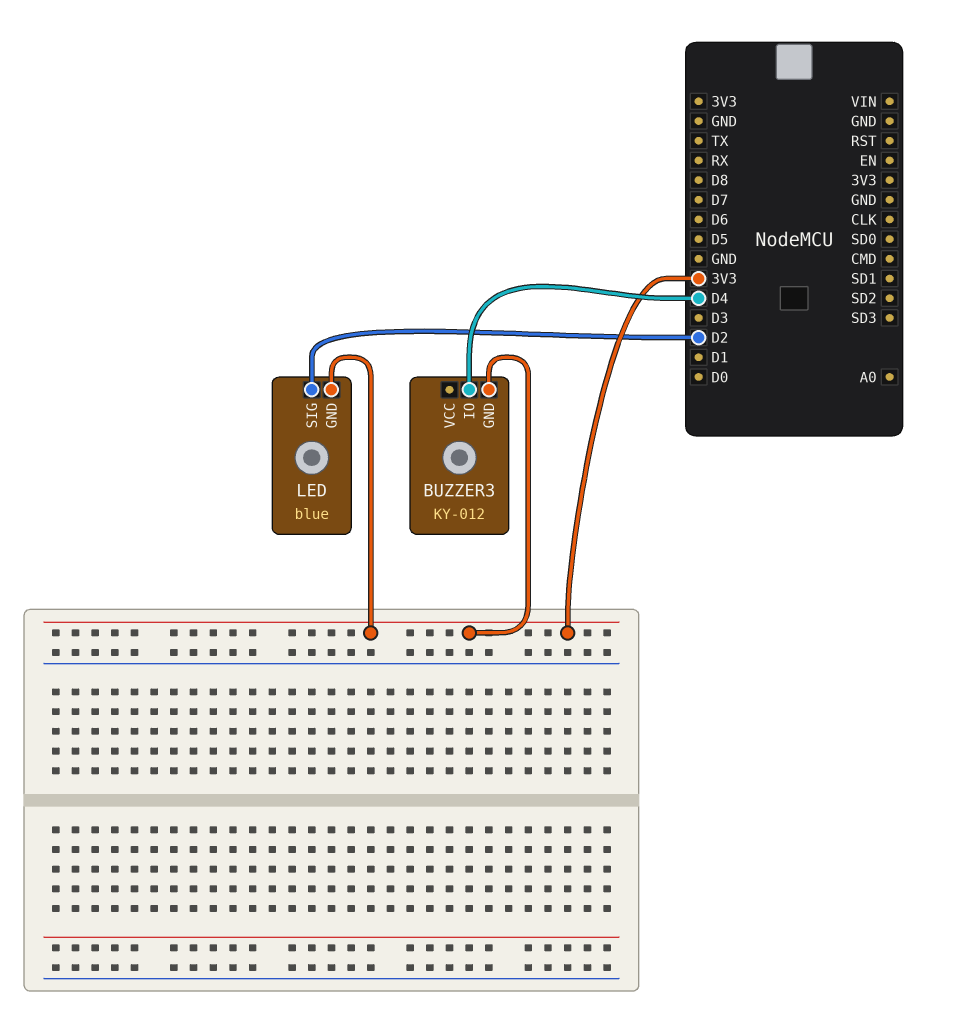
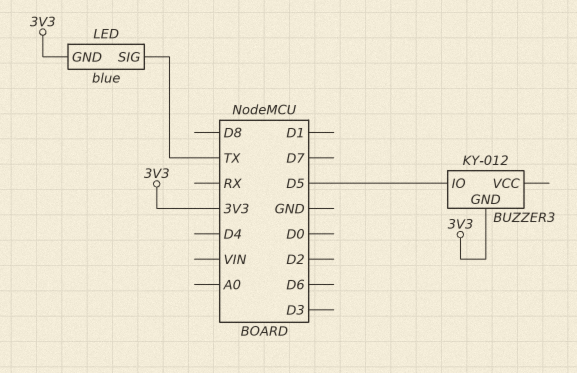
BUZZER3 pin IO: D4 -> D5
LED pin SIG: D2 -> TX

